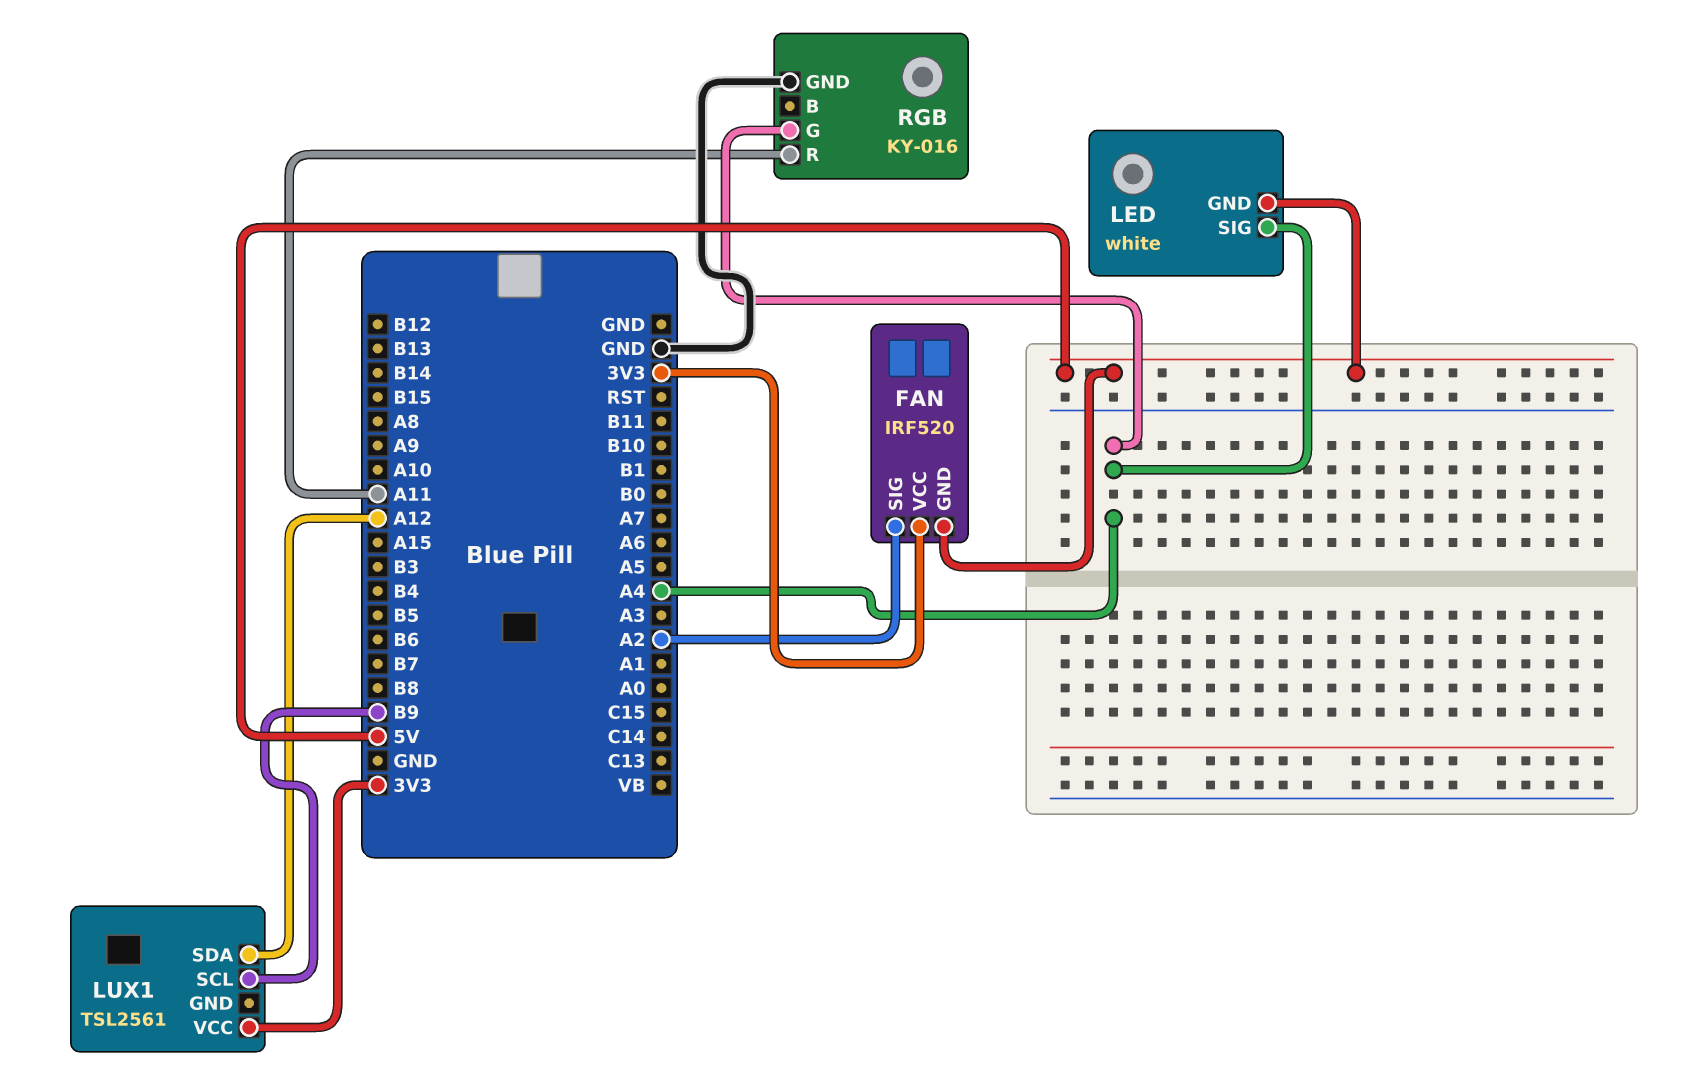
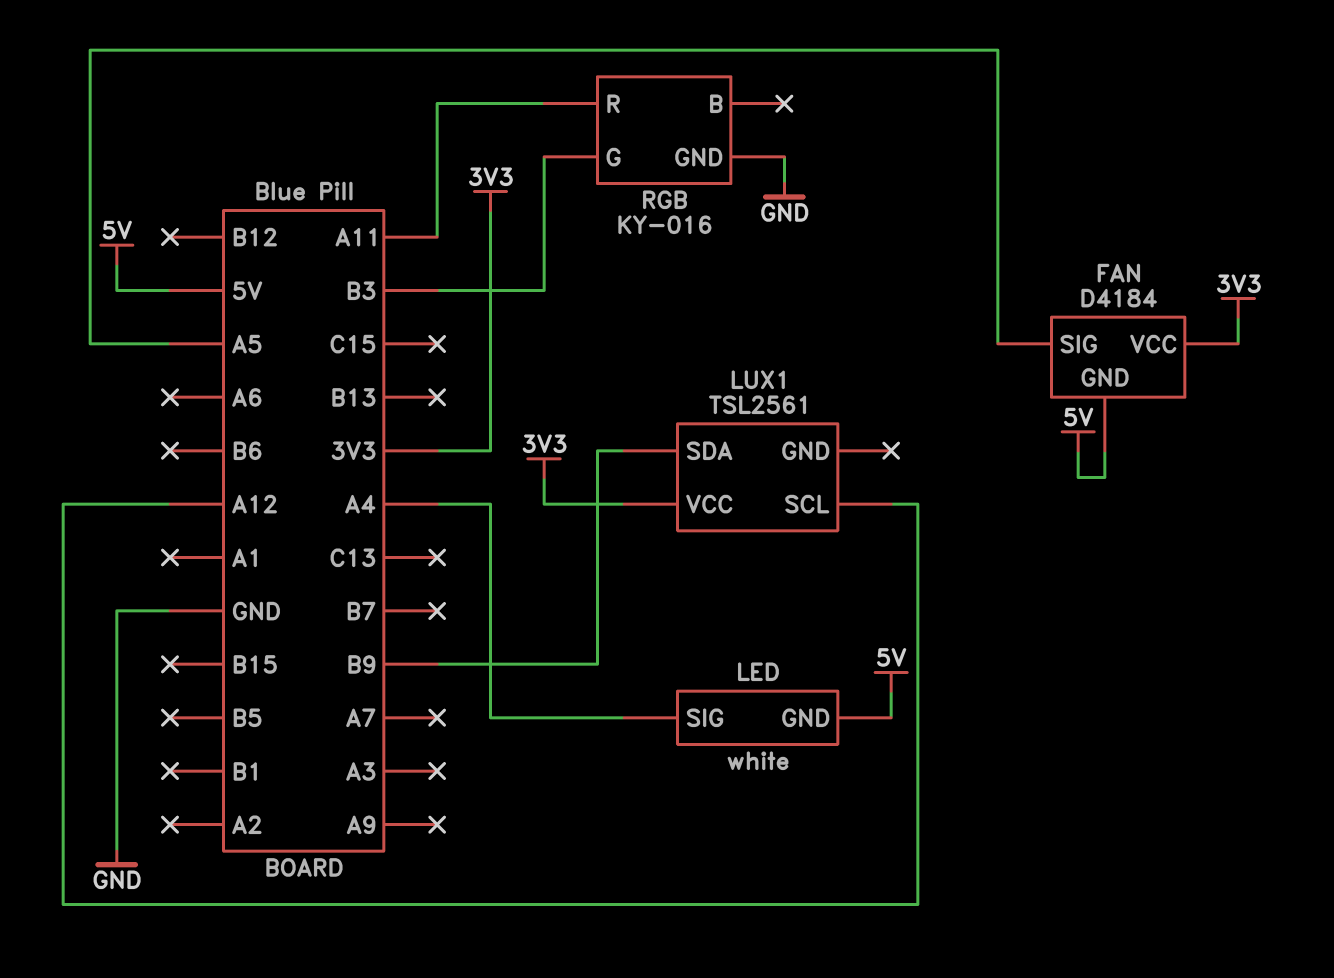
FAN: IRF520 -> D4184
FAN pin SIG: A2 -> A5
LUX1 pin SCL: B9 -> A12
LUX1 pin SDA: A12 -> B9
RGB pin G: A4 -> B3

